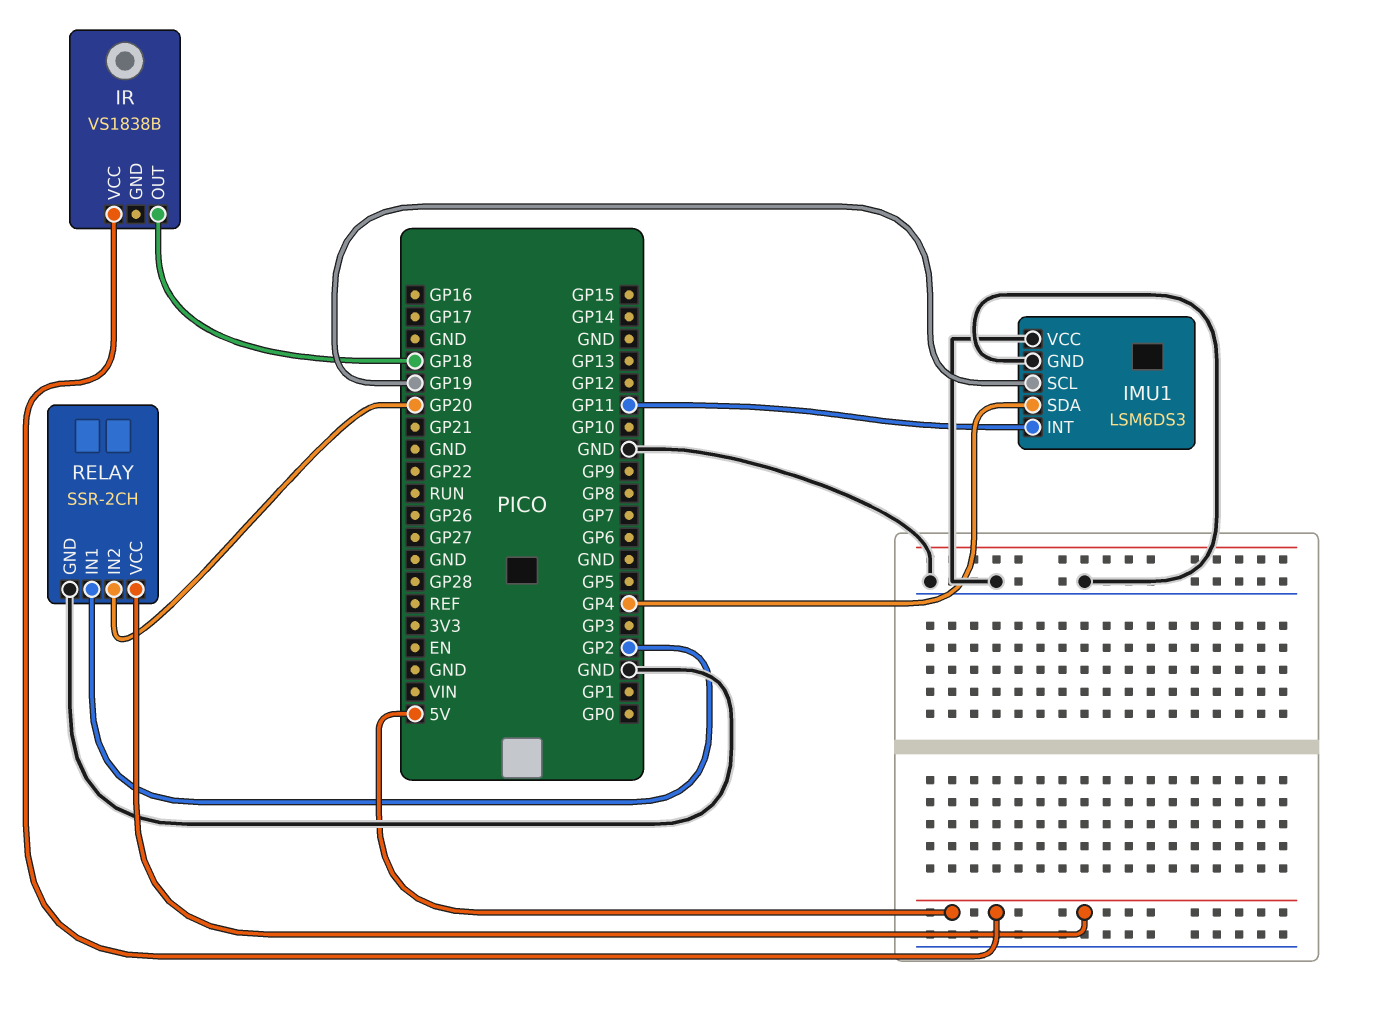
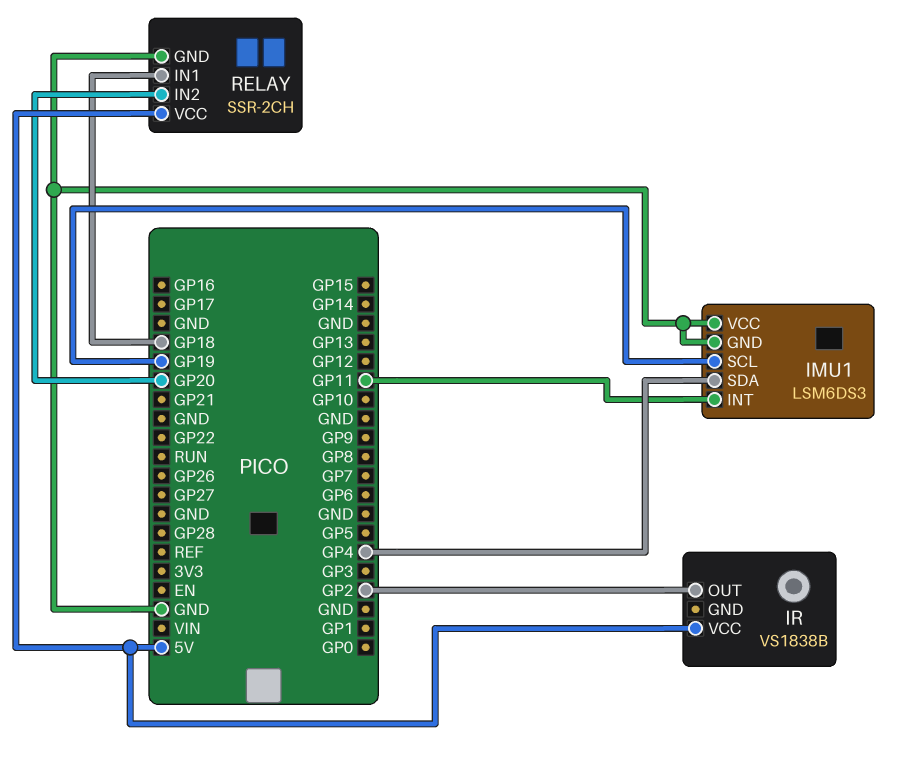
IR pin OUT: GP18 -> GP2
RELAY pin IN1: GP2 -> GP18

